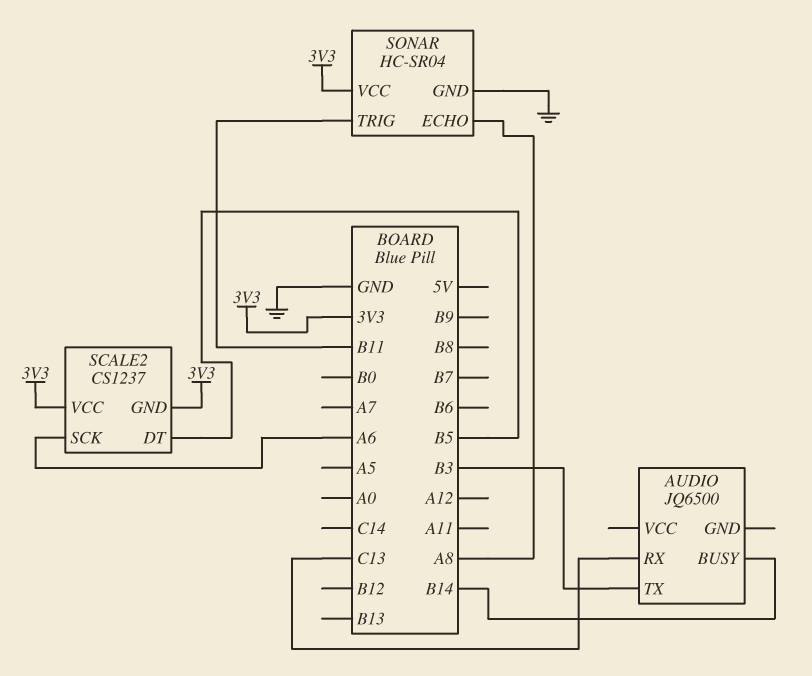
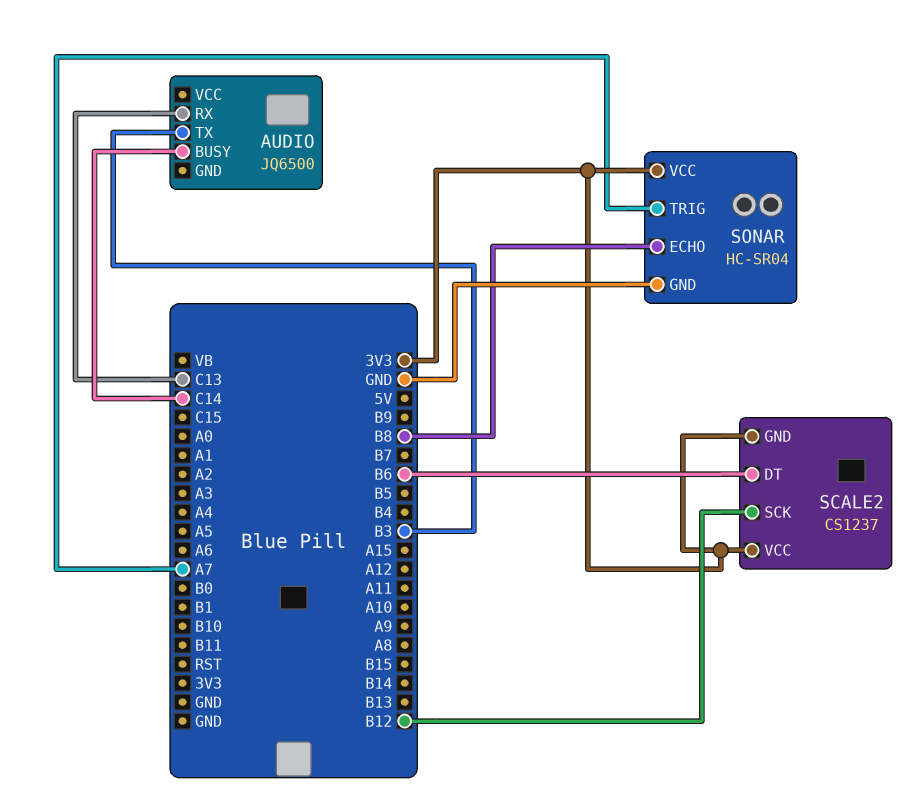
AUDIO pin BUSY: B14 -> C14
SCALE2 pin DT: B5 -> B6
SCALE2 pin SCK: A6 -> B12
SONAR pin ECHO: A8 -> B8
SONAR pin TRIG: B11 -> A7

